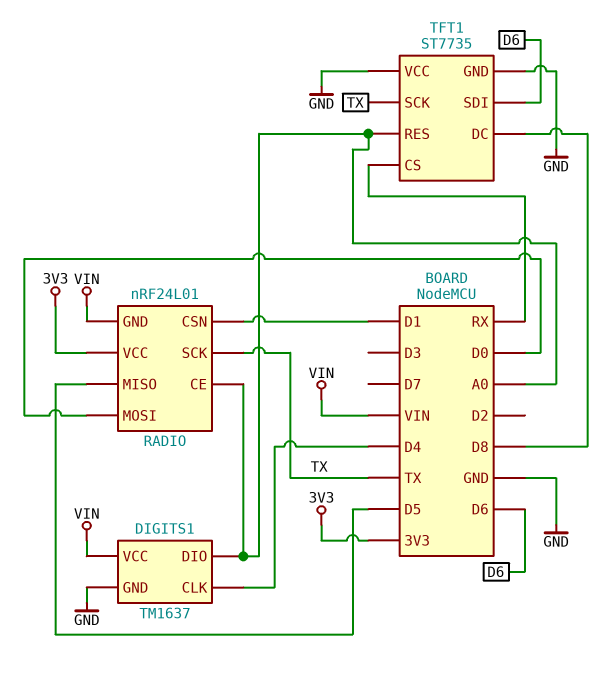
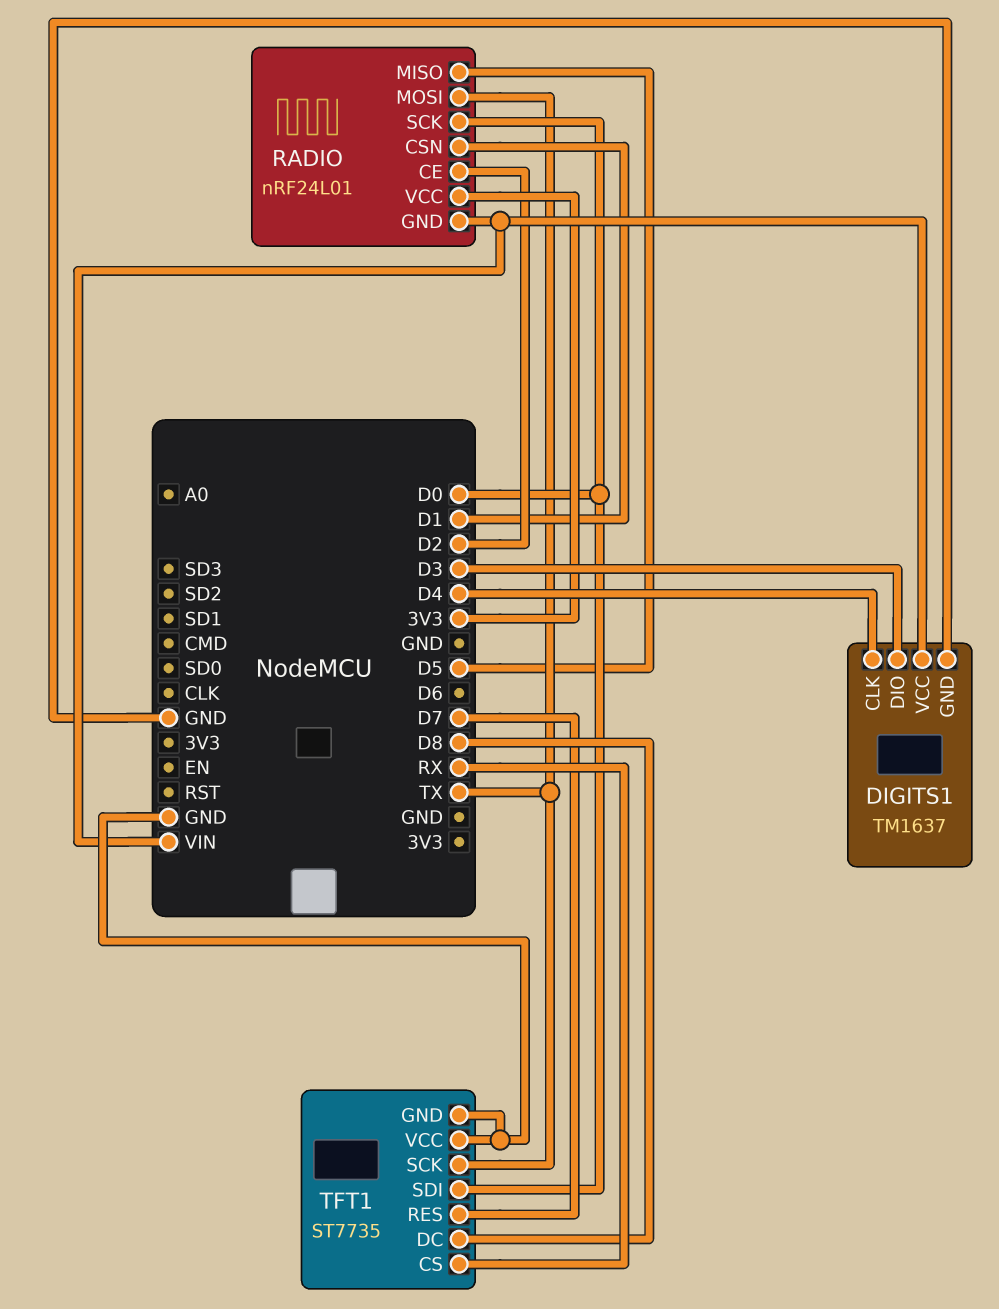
DIGITS1 pin DIO: A0 -> D3
RADIO pin CE: A0 -> D2
RADIO pin MOSI: D0 -> TX
RADIO pin SCK: TX -> D0
TFT1 pin RES: A0 -> D7
TFT1 pin SDI: D6 -> D0

